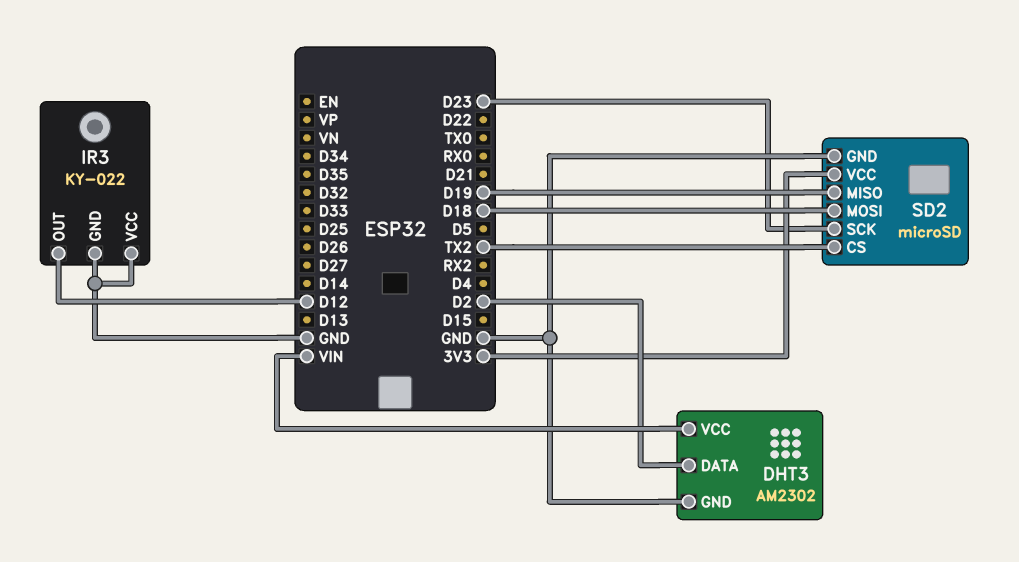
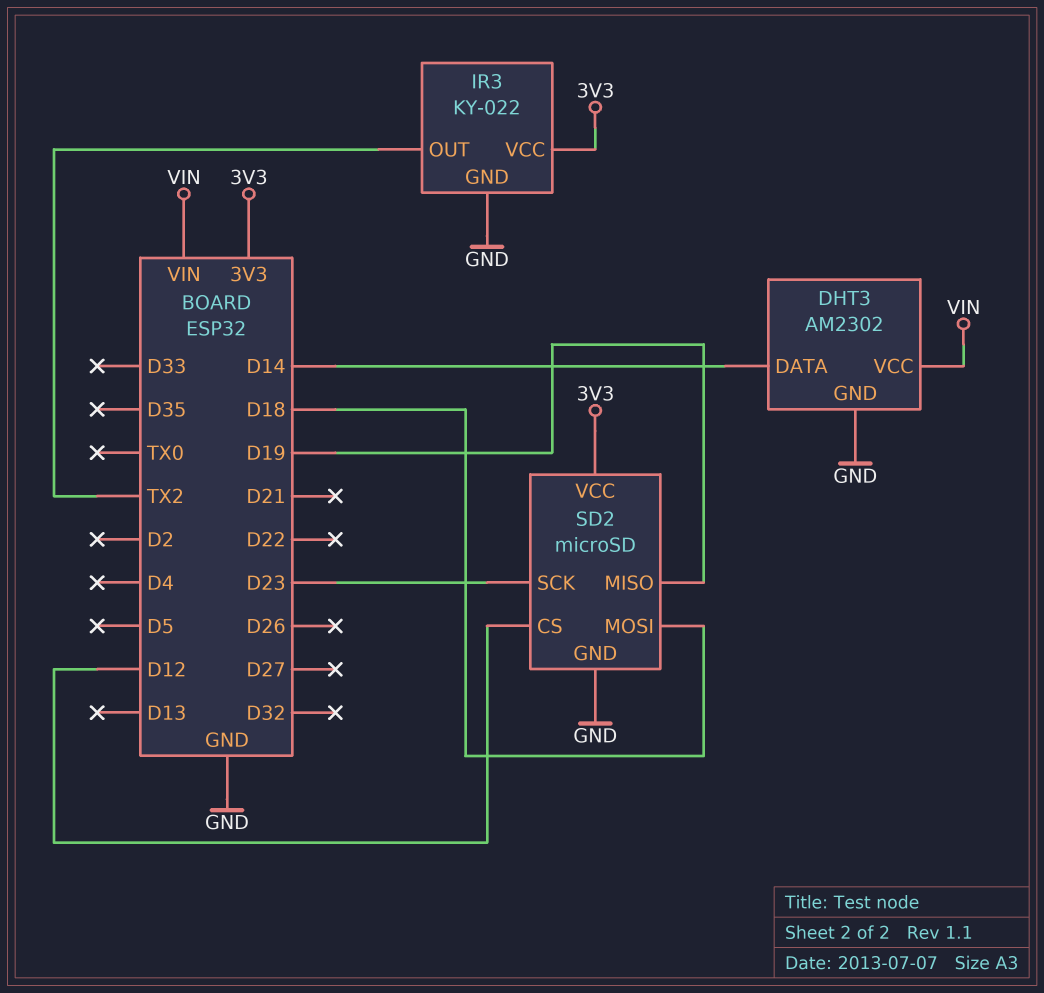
DHT3 pin DATA: D2 -> D14
IR3 pin OUT: D12 -> TX2
IR3 pin VCC: GND -> 3V3
SD2 pin CS: TX2 -> D12

